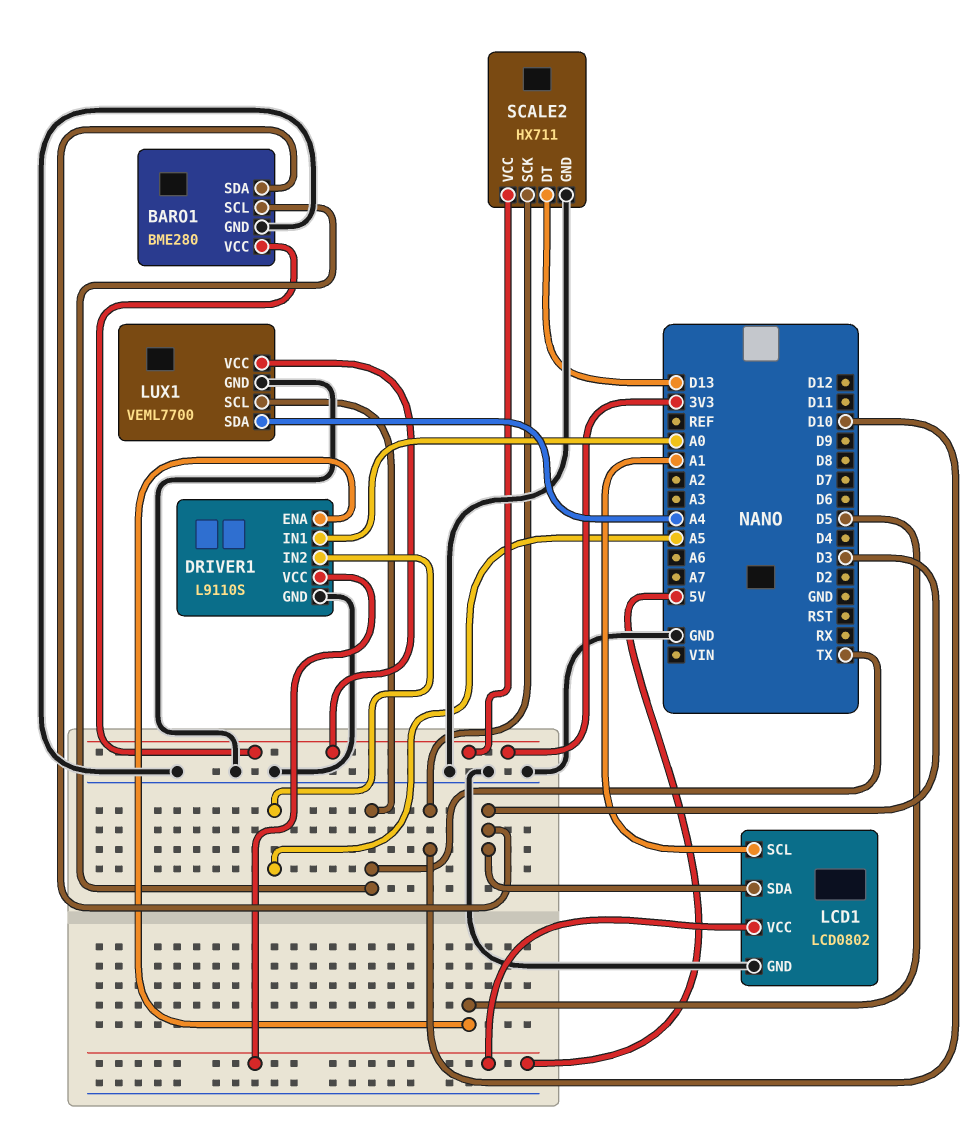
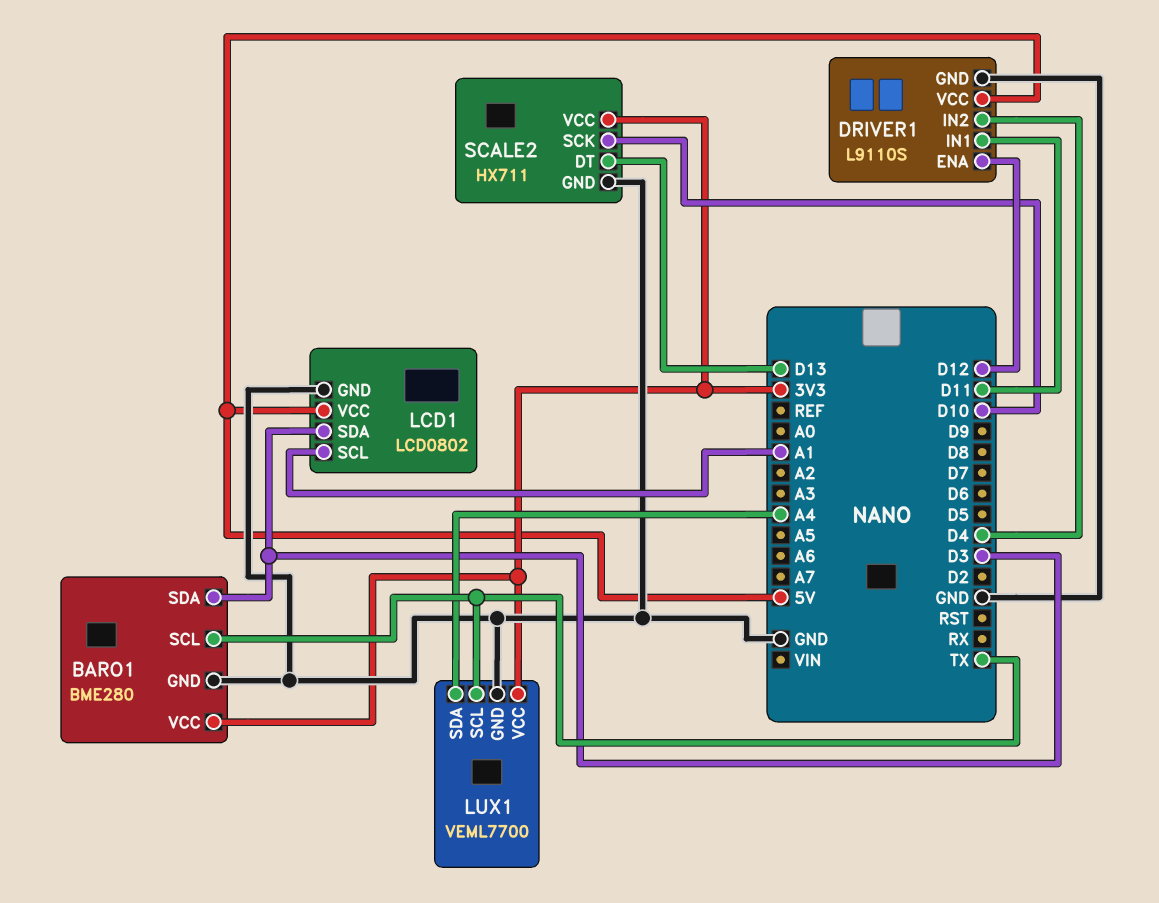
DRIVER1 pin ENA: D5 -> D12
DRIVER1 pin IN1: A0 -> D11
DRIVER1 pin IN2: A5 -> D4

